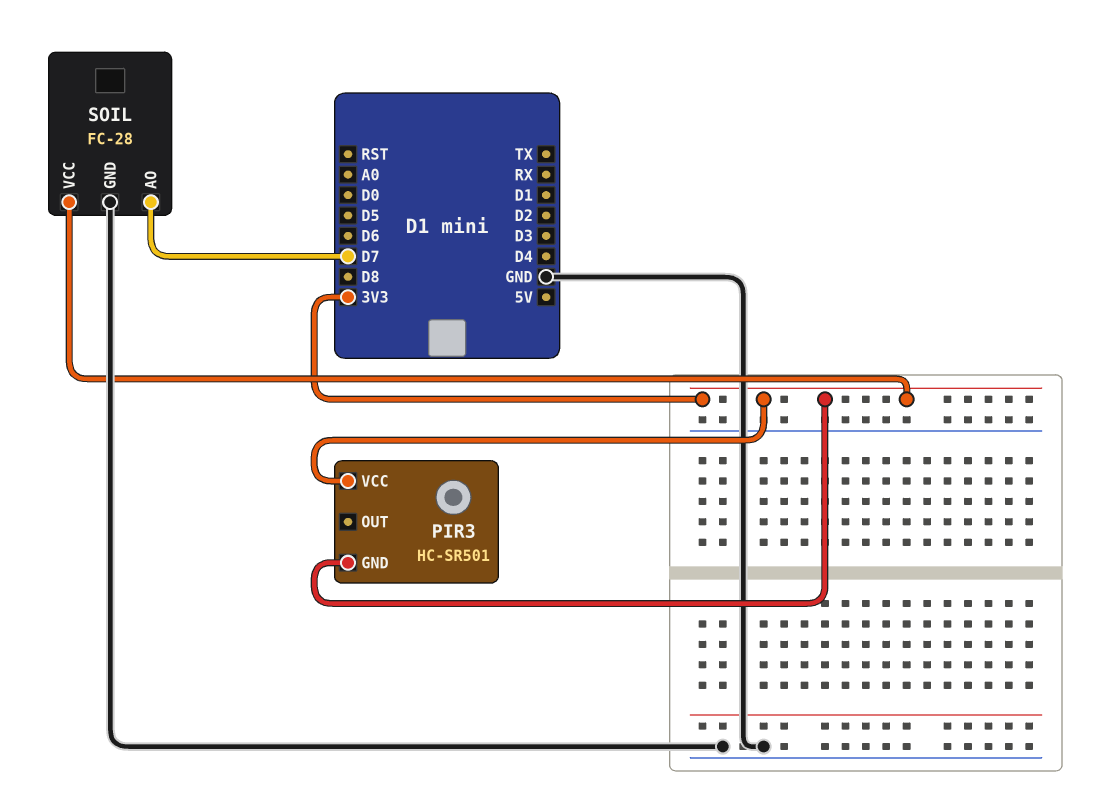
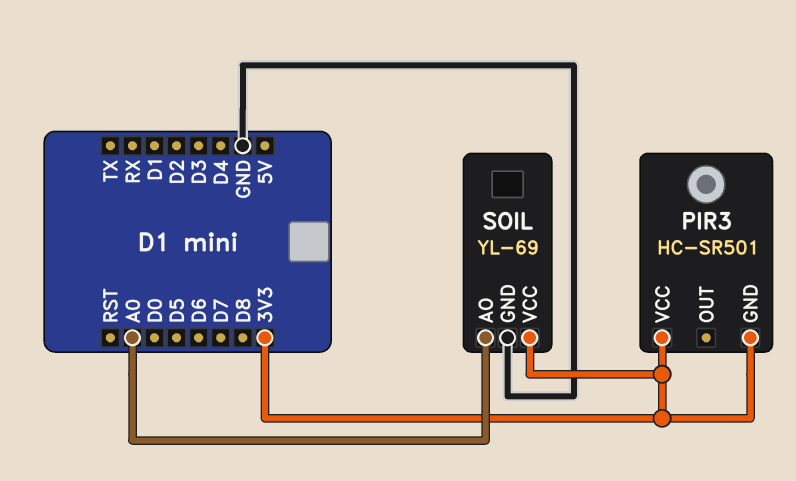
SOIL: FC-28 -> YL-69
SOIL pin AO: D7 -> A0

